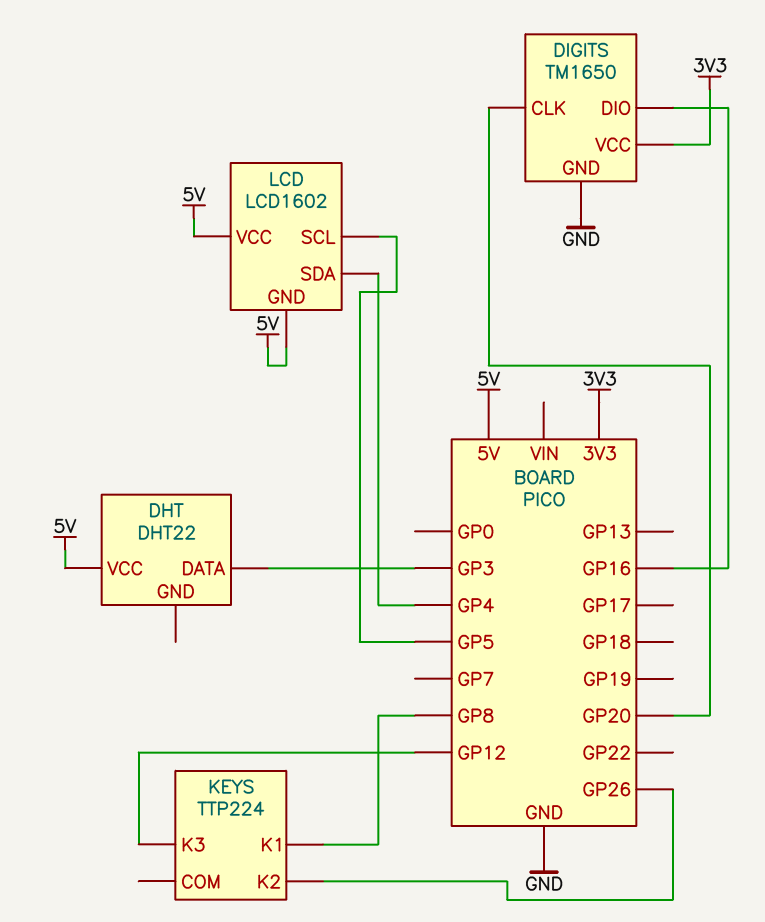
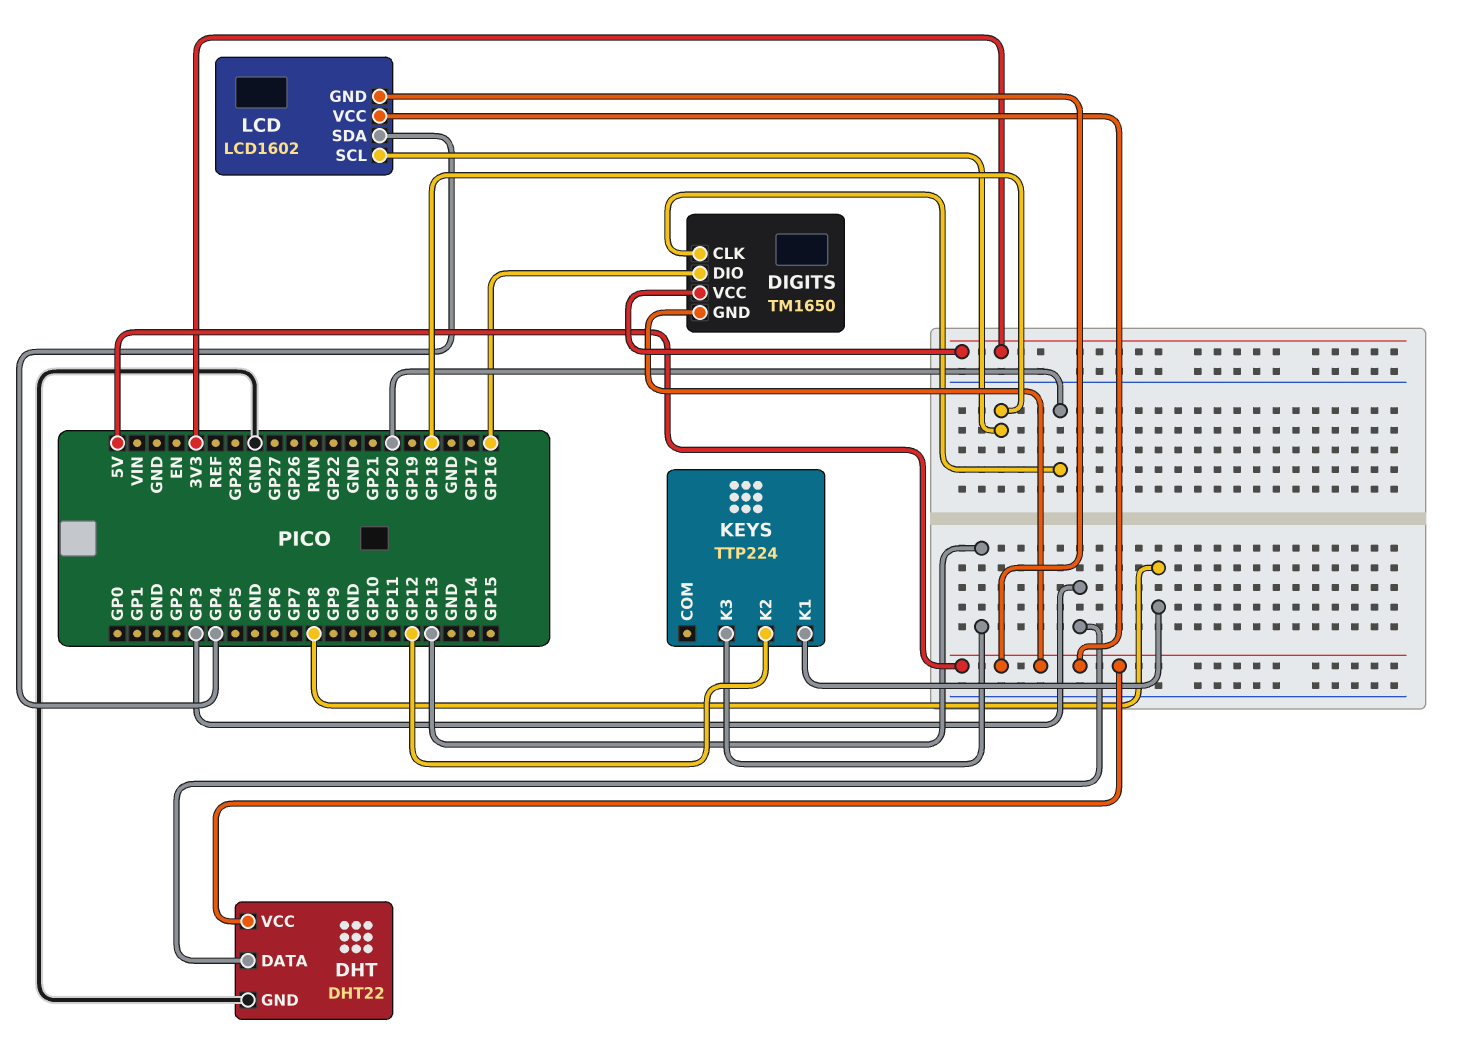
DHT pin GND: none -> GND
DIGITS pin GND: GND -> 5V
KEYS pin K2: GP26 -> GP12
KEYS pin K3: GP12 -> GP13
LCD pin SCL: GP5 -> GP18

